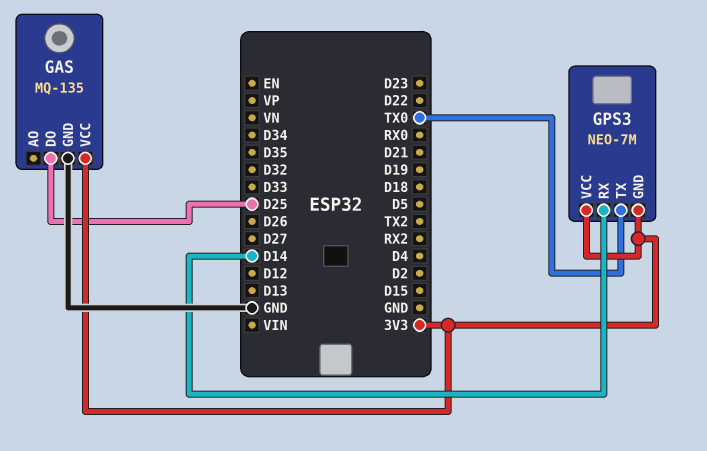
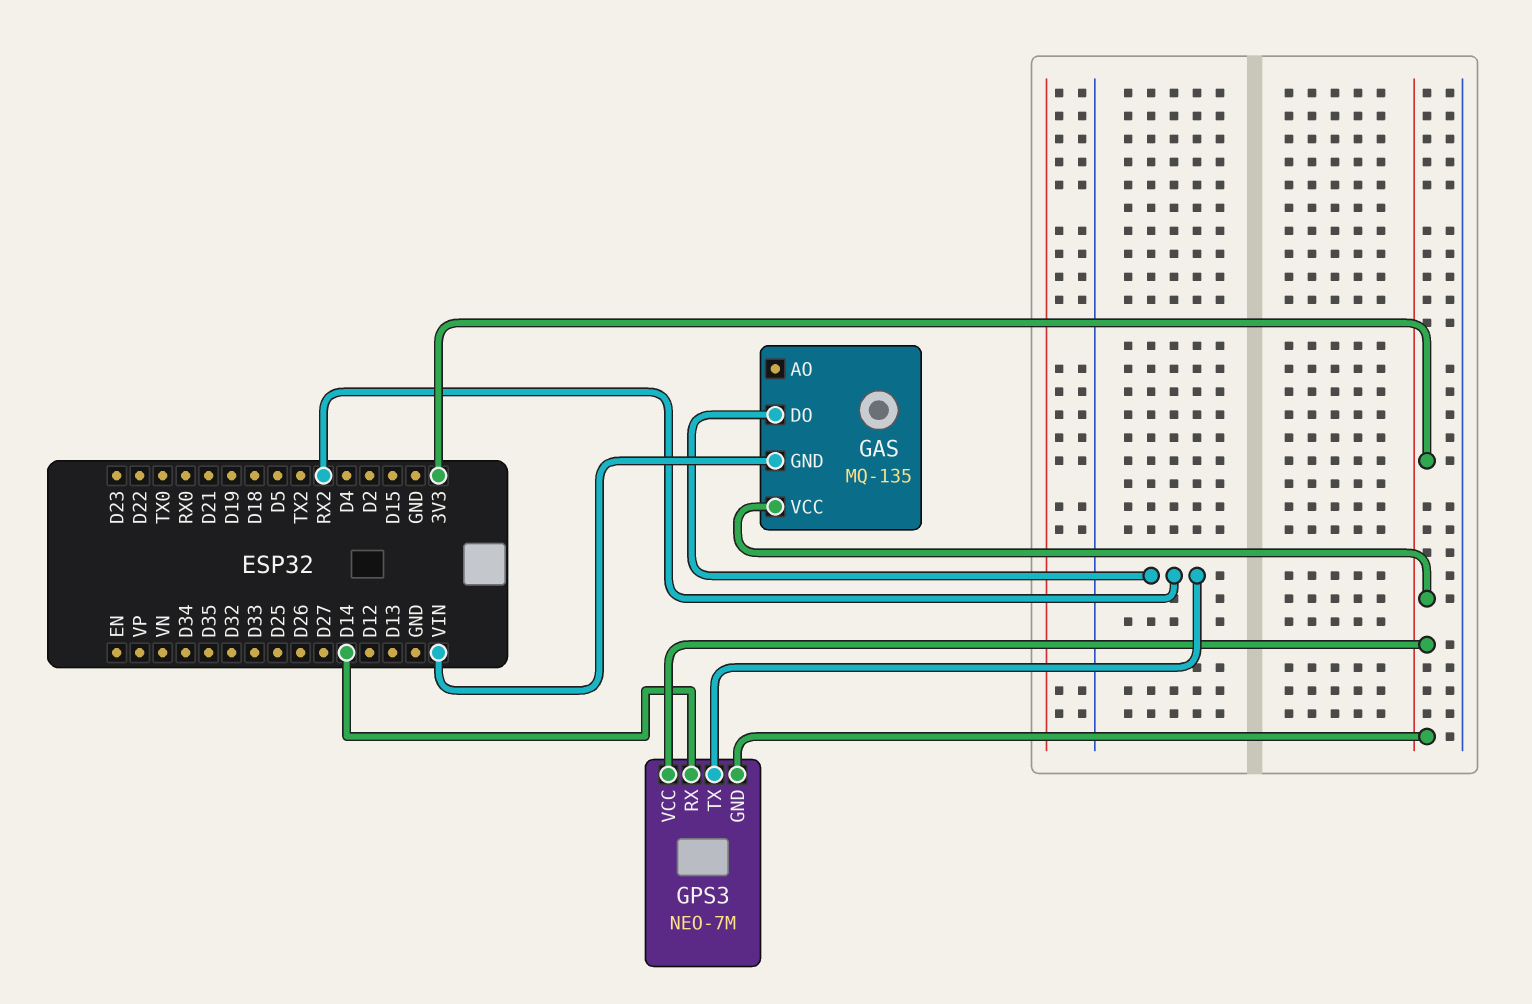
GAS pin DO: D25 -> RX2
GAS pin GND: GND -> VIN
GPS3 pin TX: TX0 -> RX2

